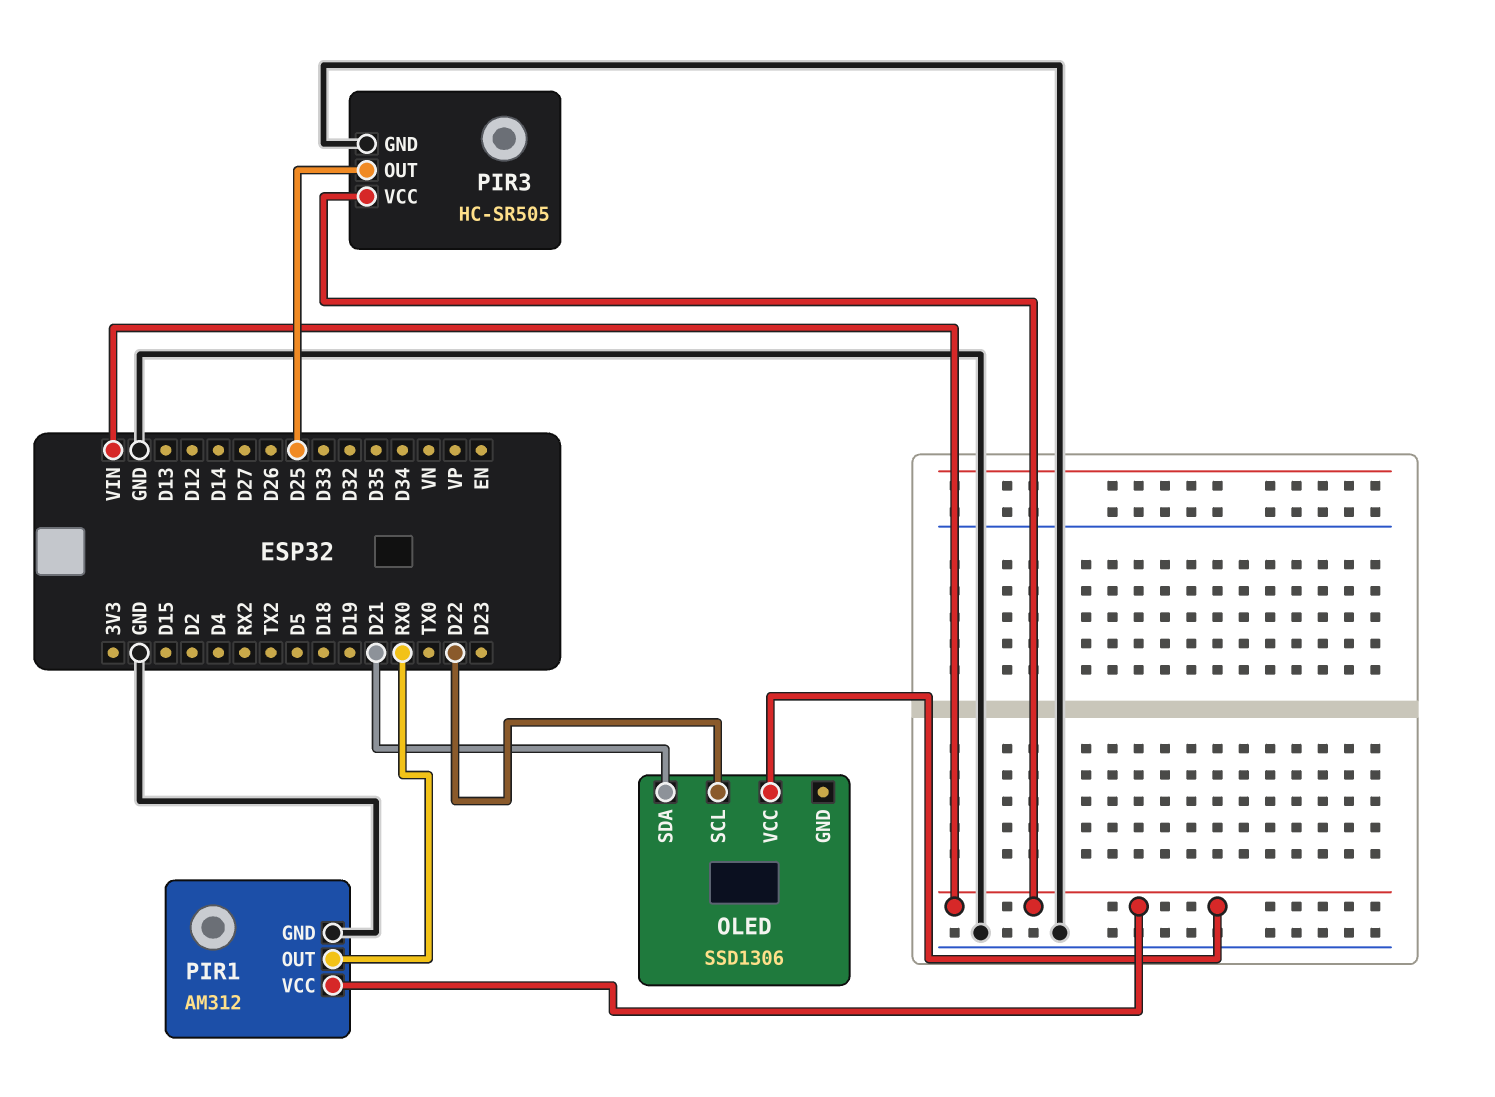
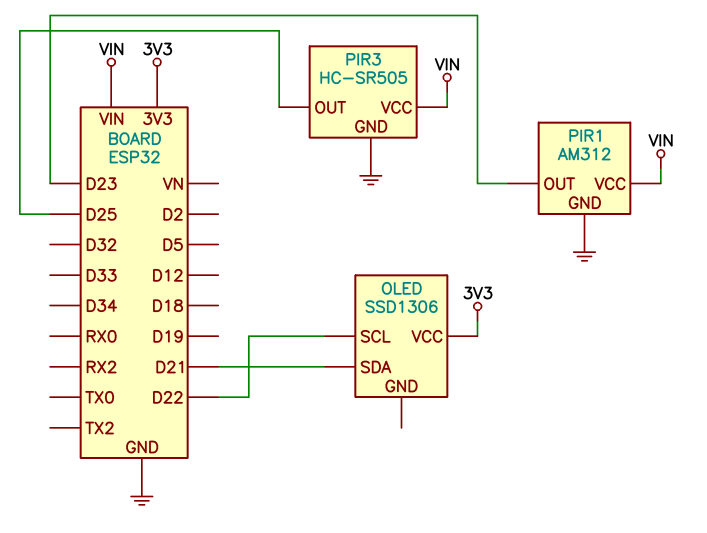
OLED pin VCC: VIN -> 3V3
PIR1 pin OUT: RX0 -> D23

